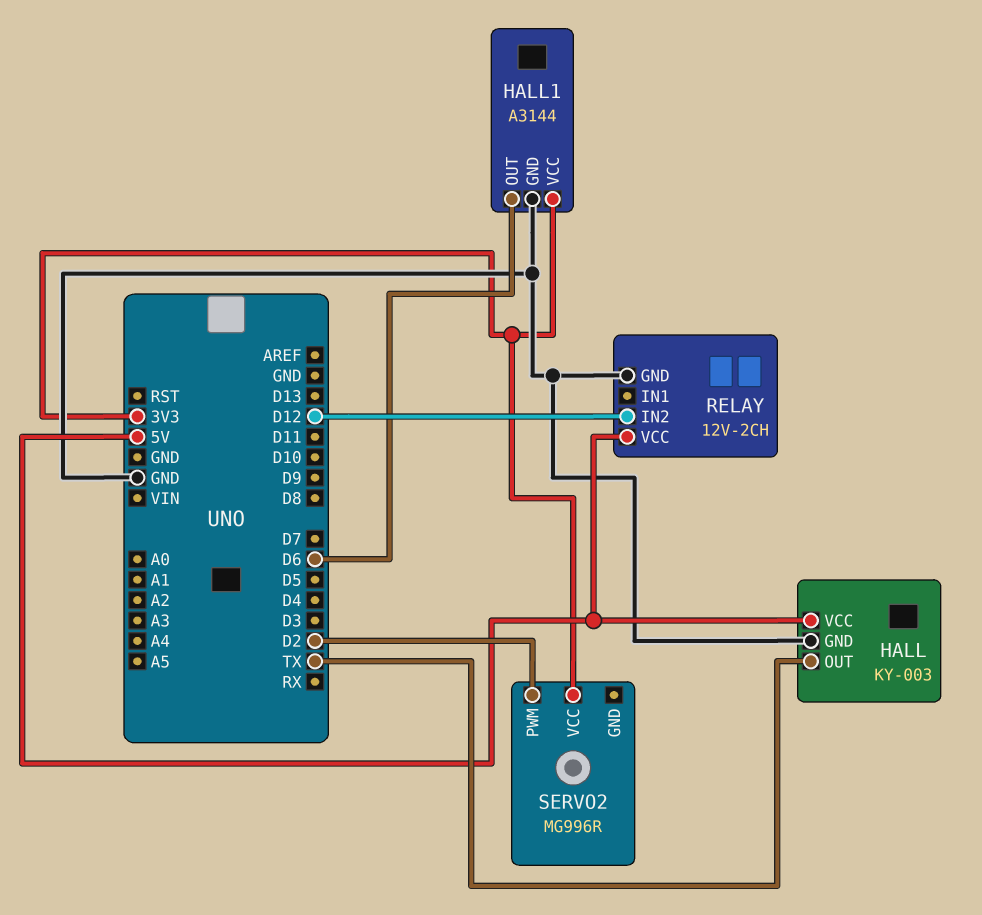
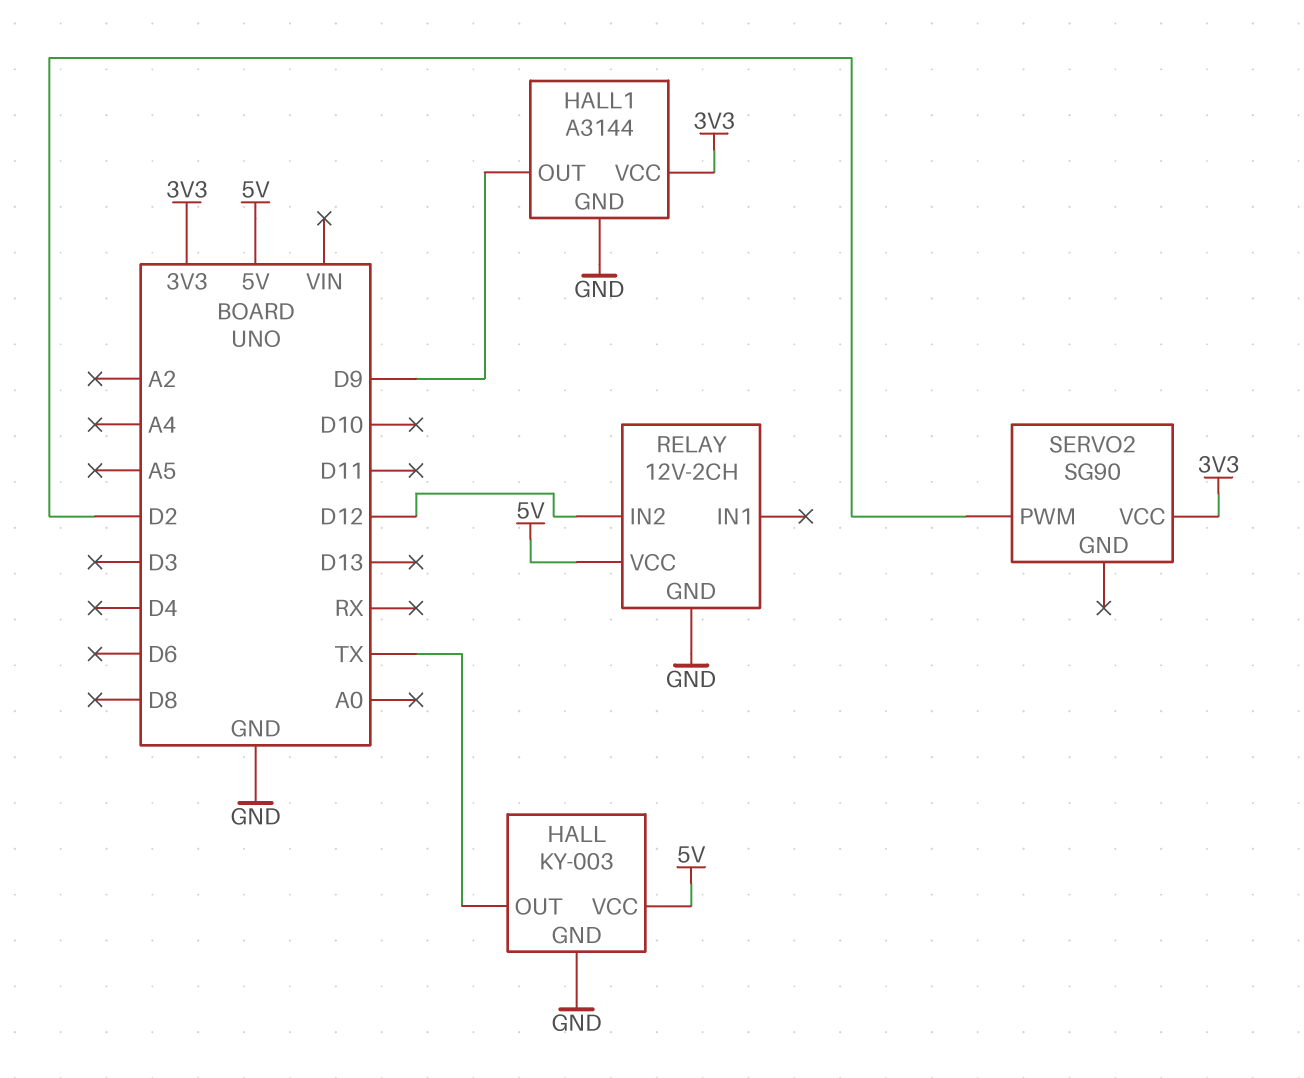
HALL1 pin OUT: D6 -> D9
SERVO2: MG996R -> SG90

